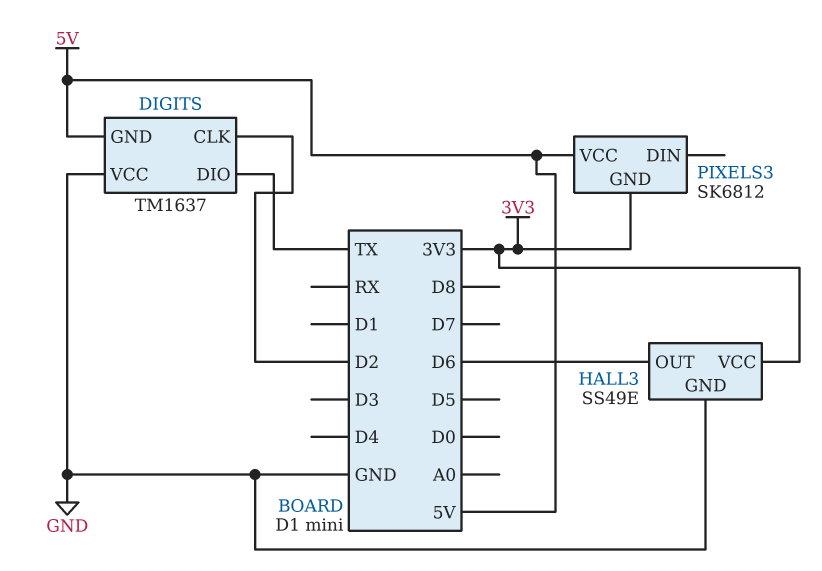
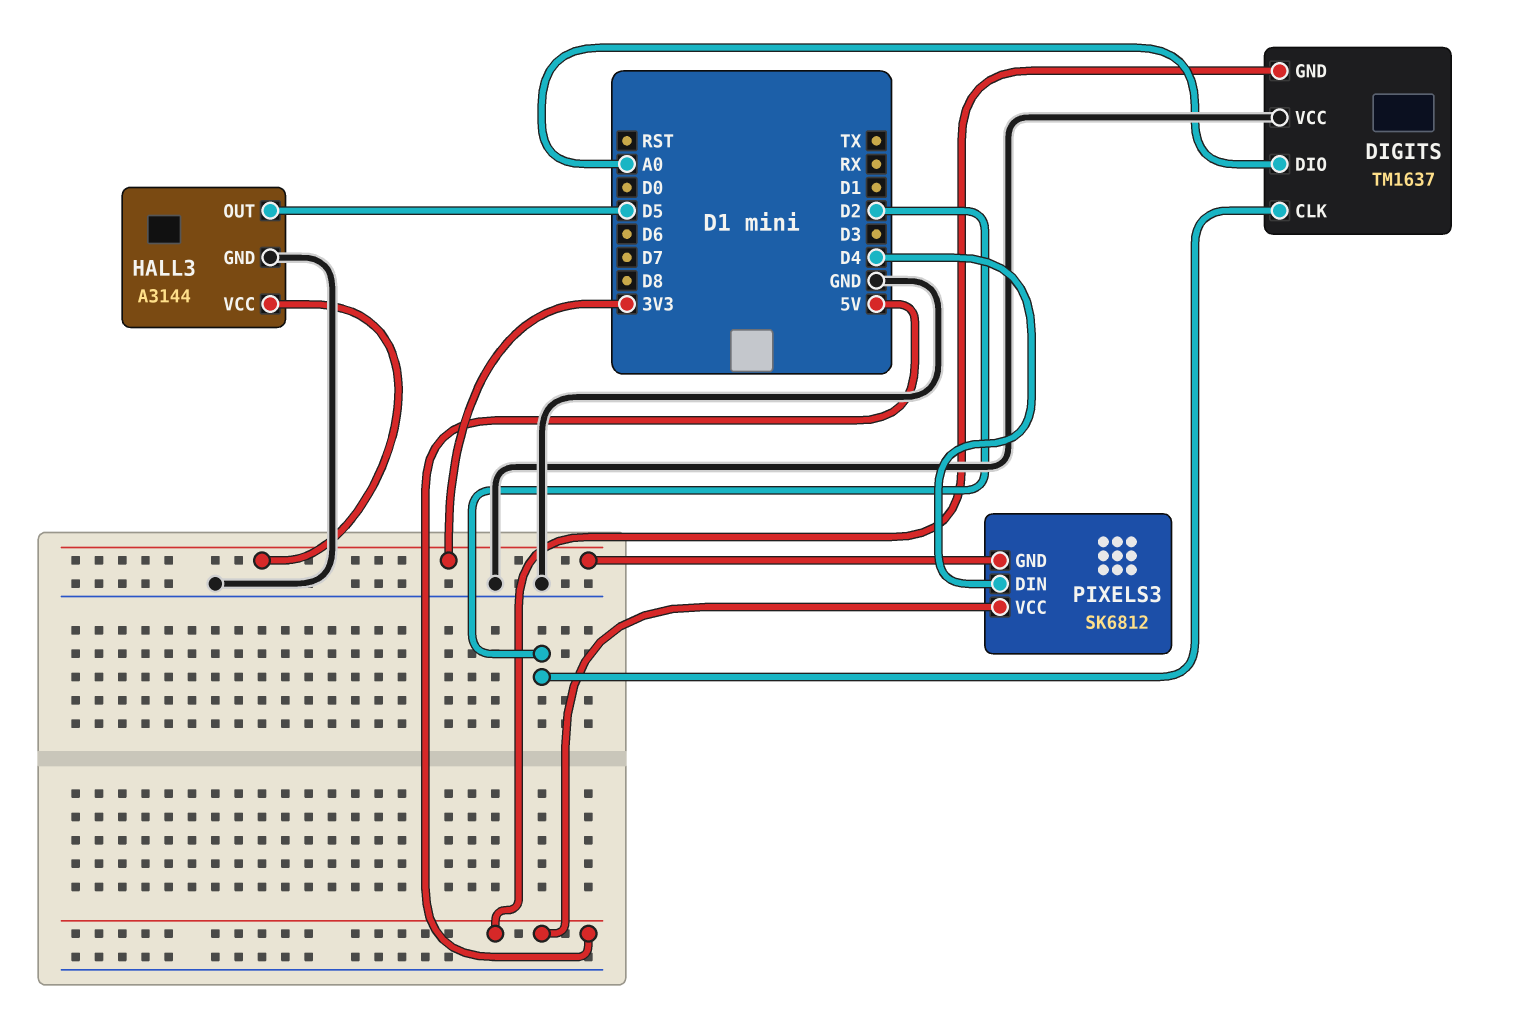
DIGITS pin DIO: TX -> A0
HALL3: SS49E -> A3144
HALL3 pin OUT: D6 -> D5
PIXELS3 pin DIN: none -> D4

